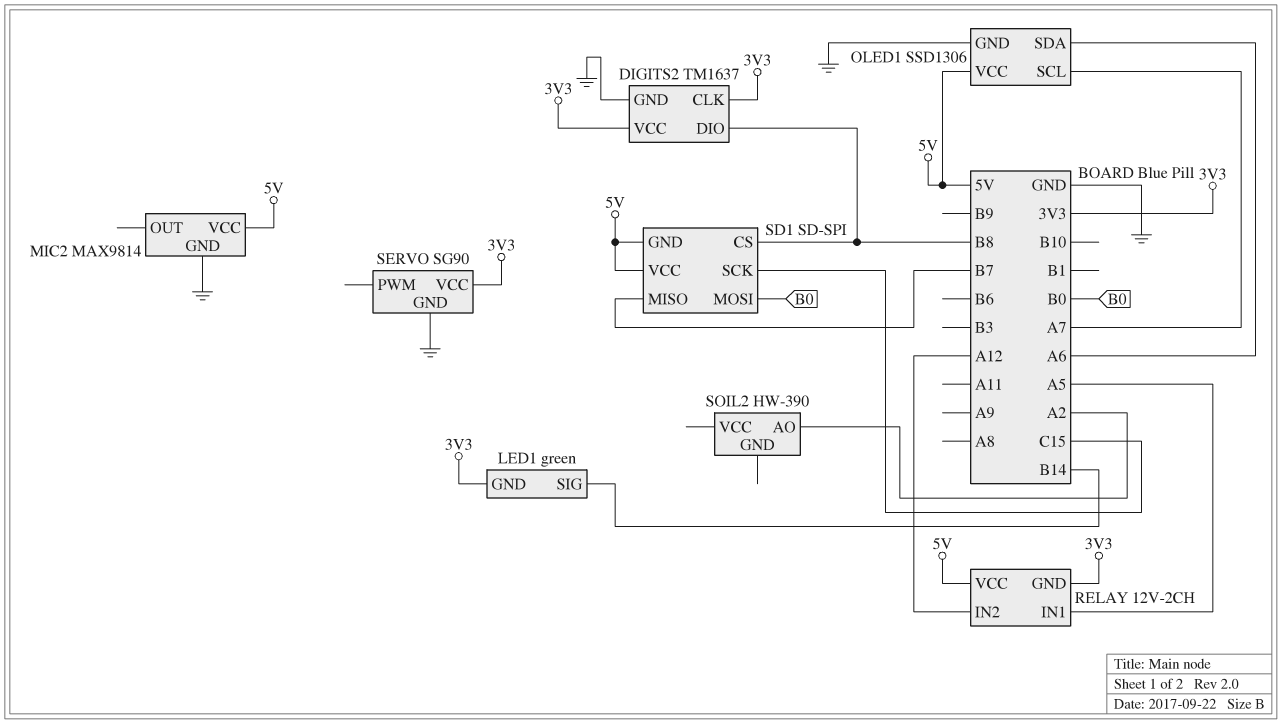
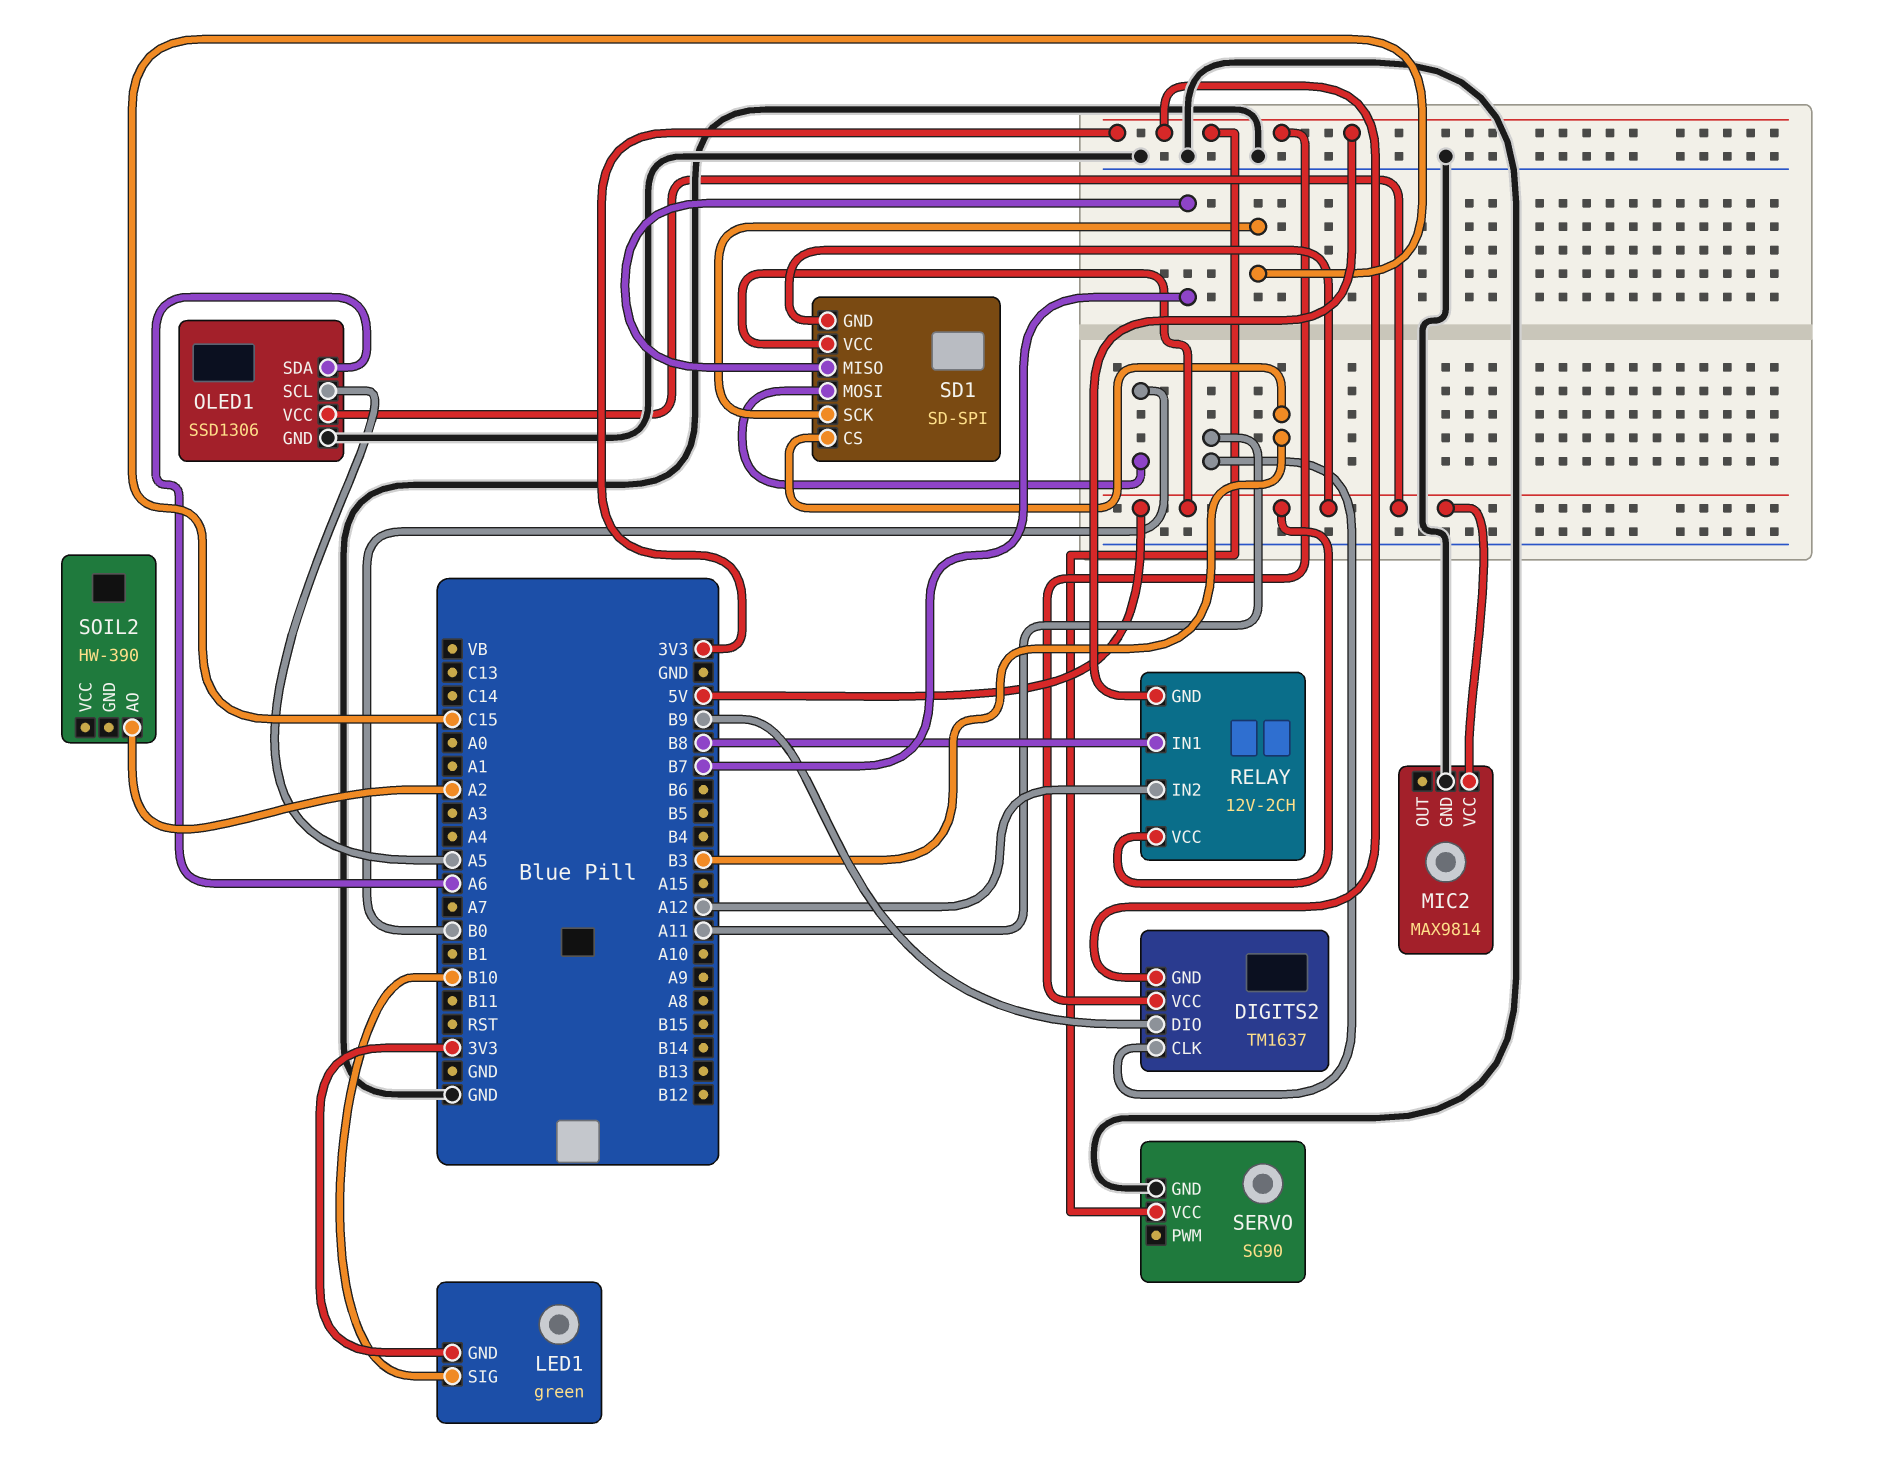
DIGITS2 pin CLK: 3V3 -> A11
DIGITS2 pin DIO: B8 -> B9
DIGITS2 pin GND: GND -> 3V3
LED1 pin SIG: B14 -> B10
OLED1 pin SCL: A7 -> A5
RELAY pin IN1: A5 -> B8
SD1 pin CS: B8 -> B3

